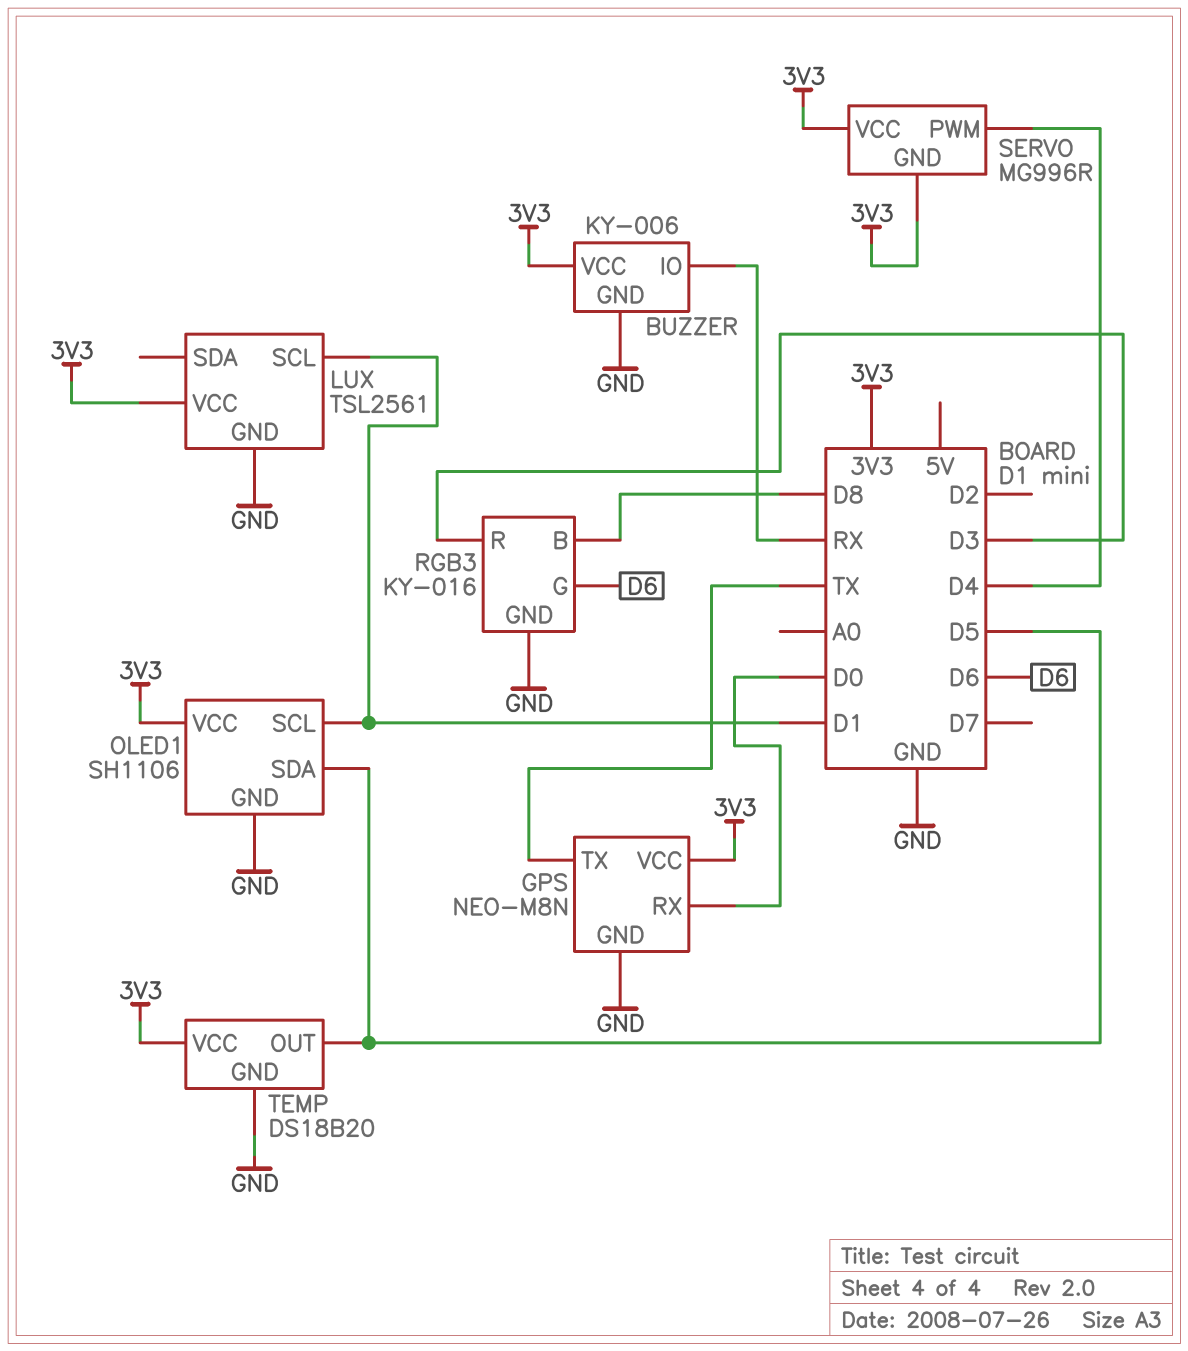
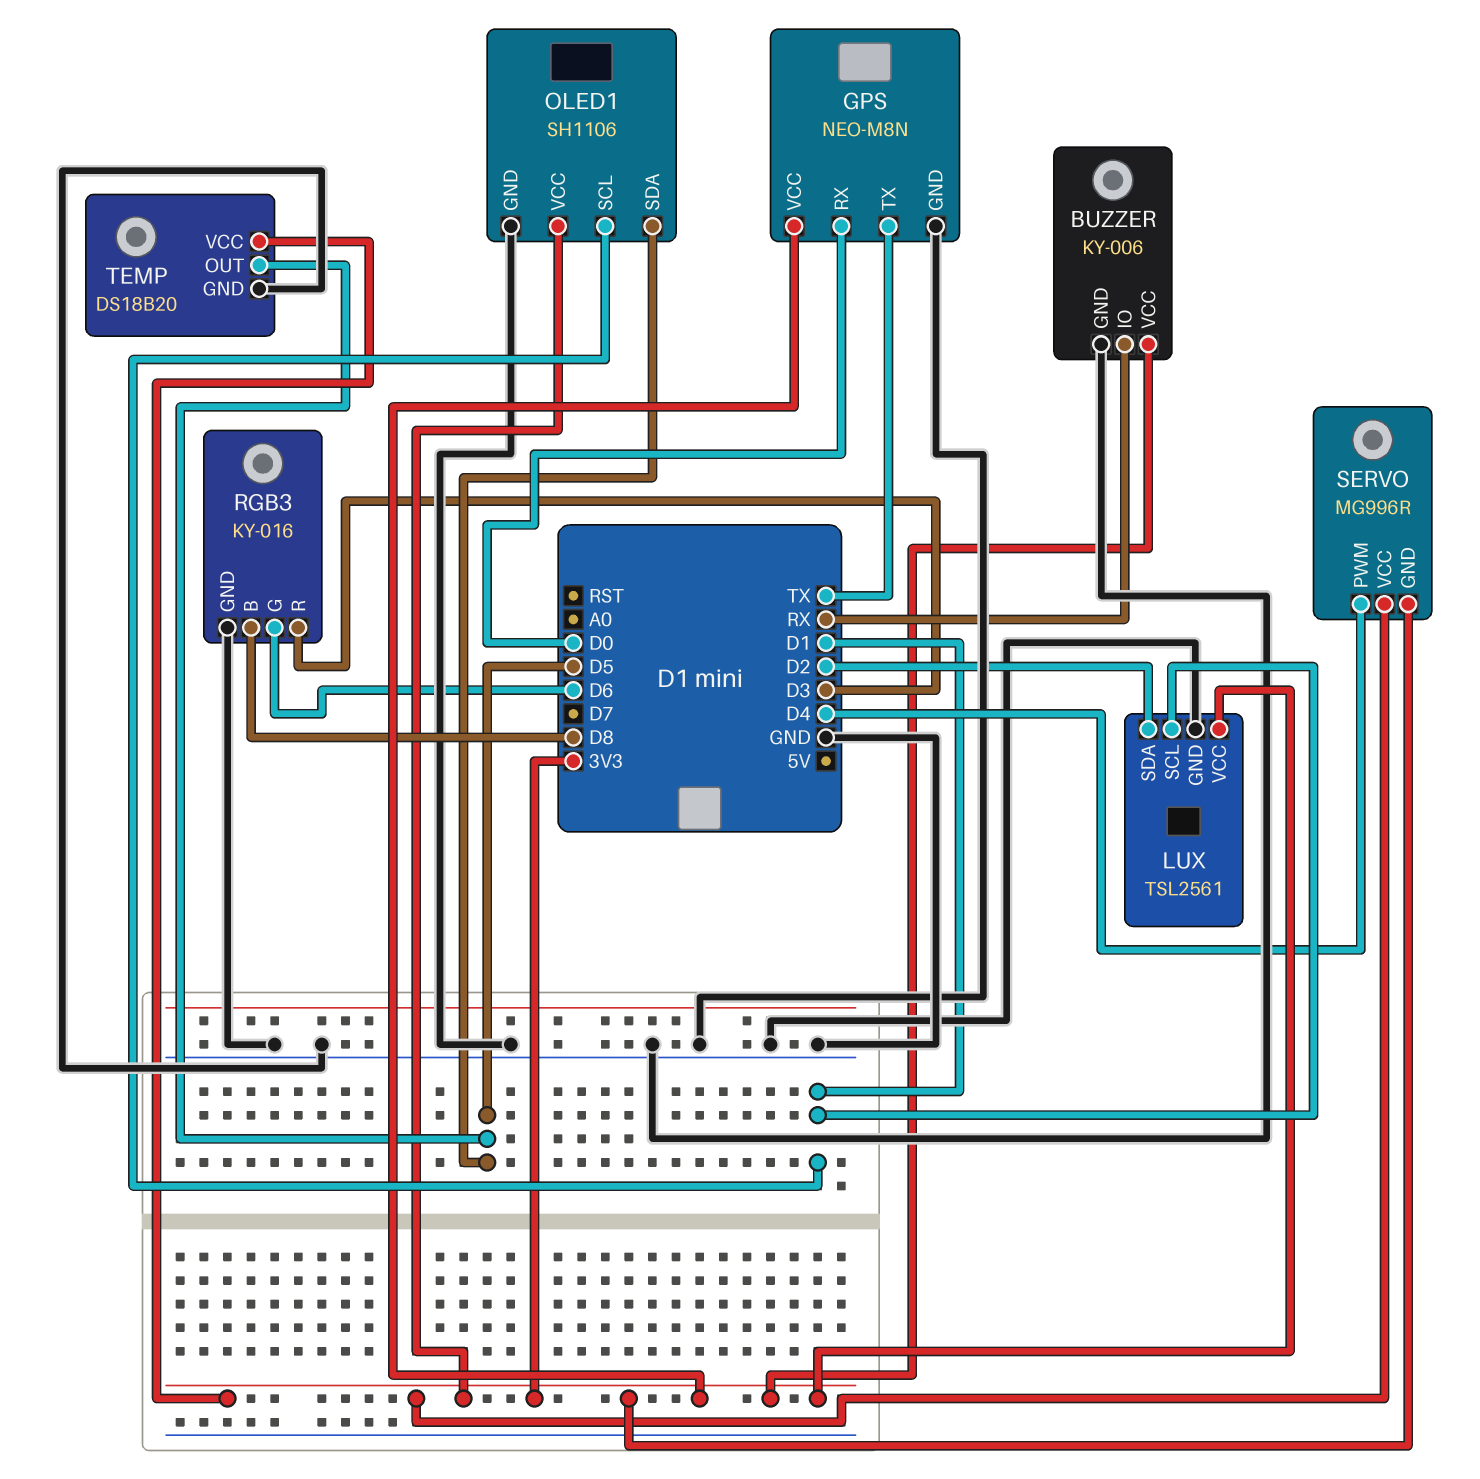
LUX pin SDA: none -> D2

